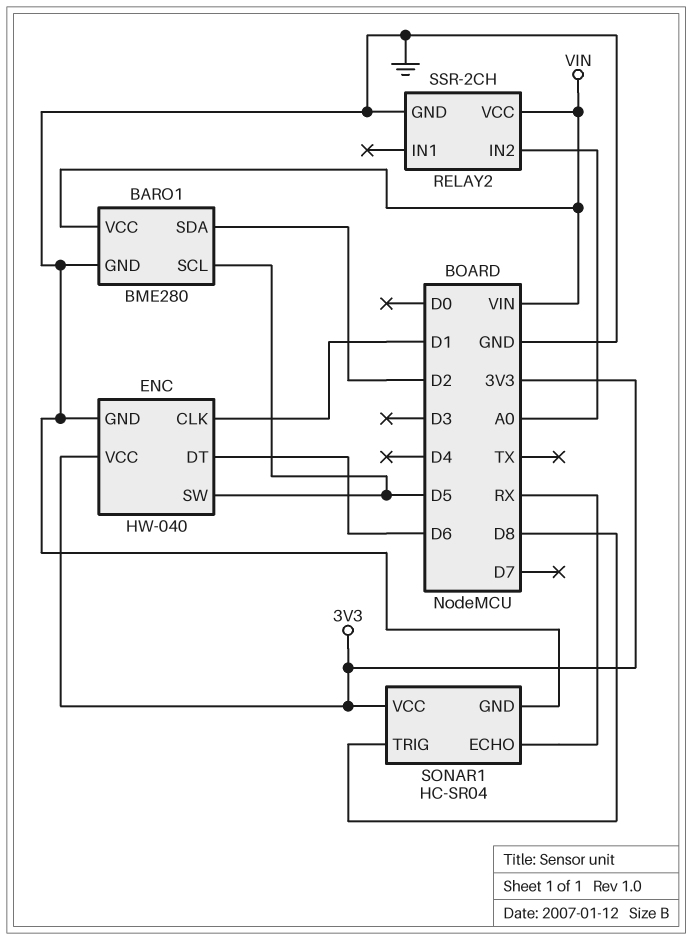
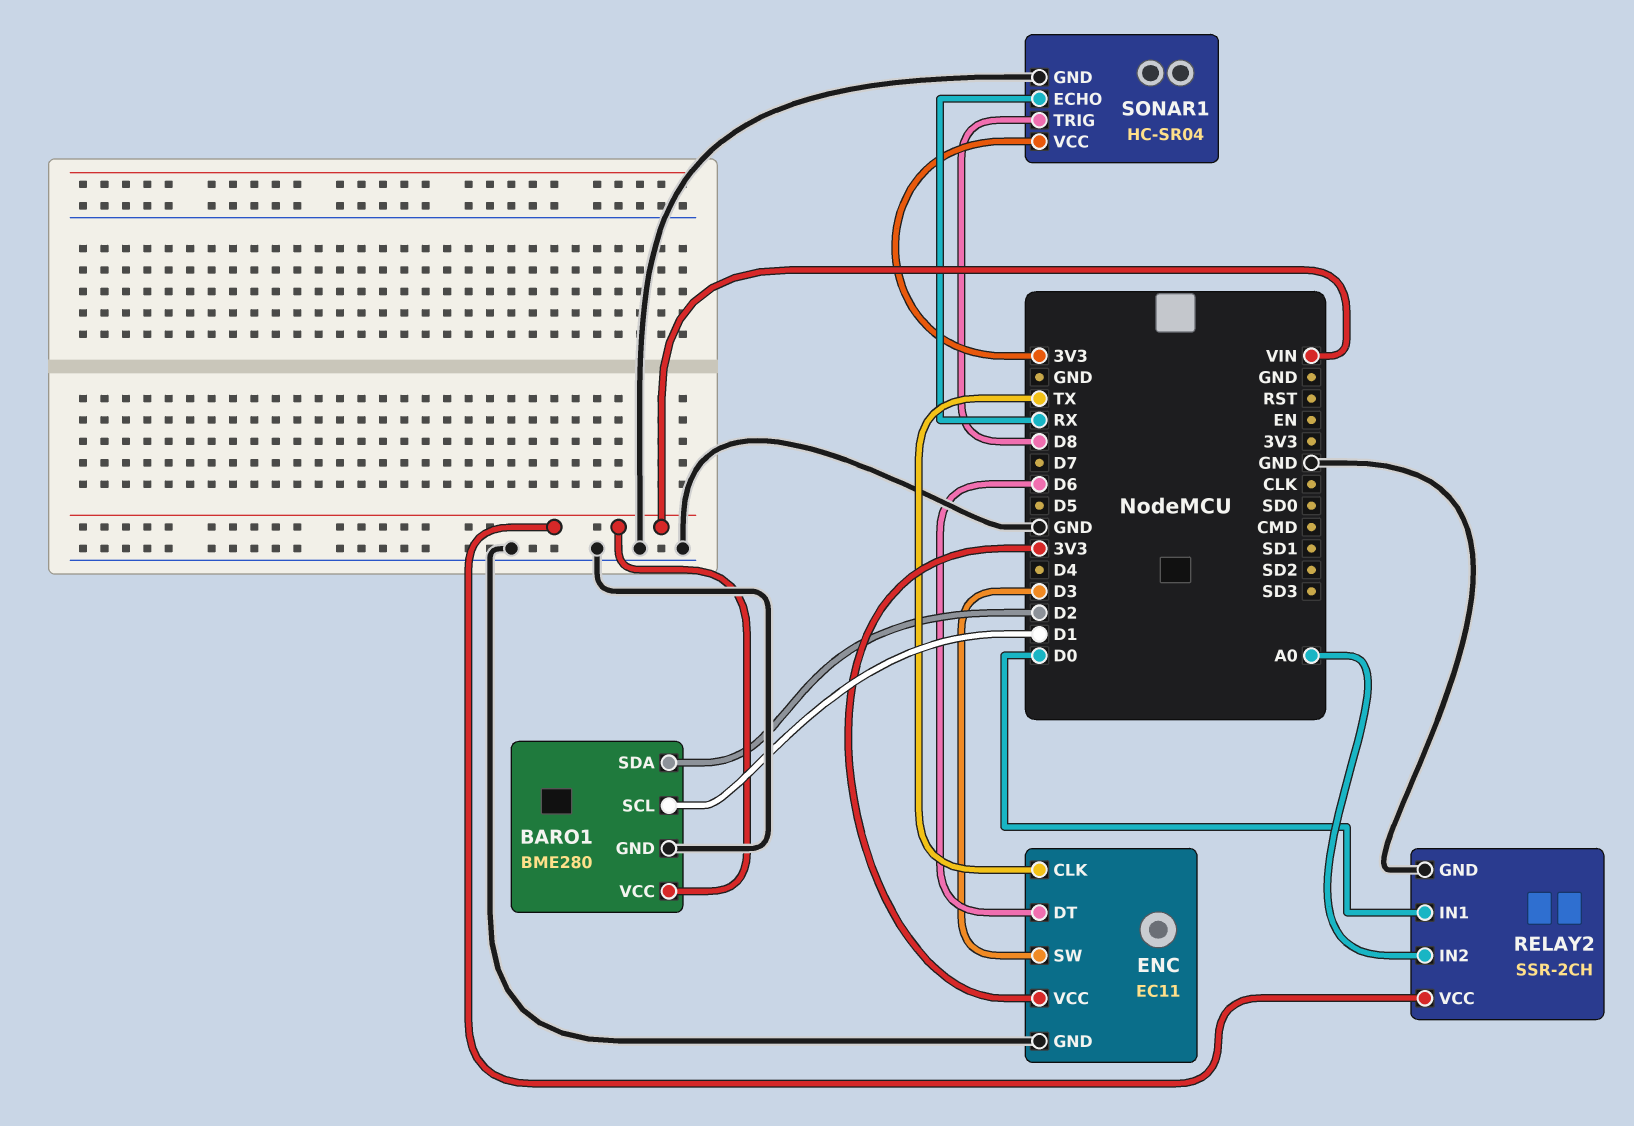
BARO1 pin SCL: D5 -> D1
ENC: HW-040 -> EC11
ENC pin CLK: D1 -> TX
ENC pin SW: D5 -> D3
RELAY2 pin IN1: none -> D0

